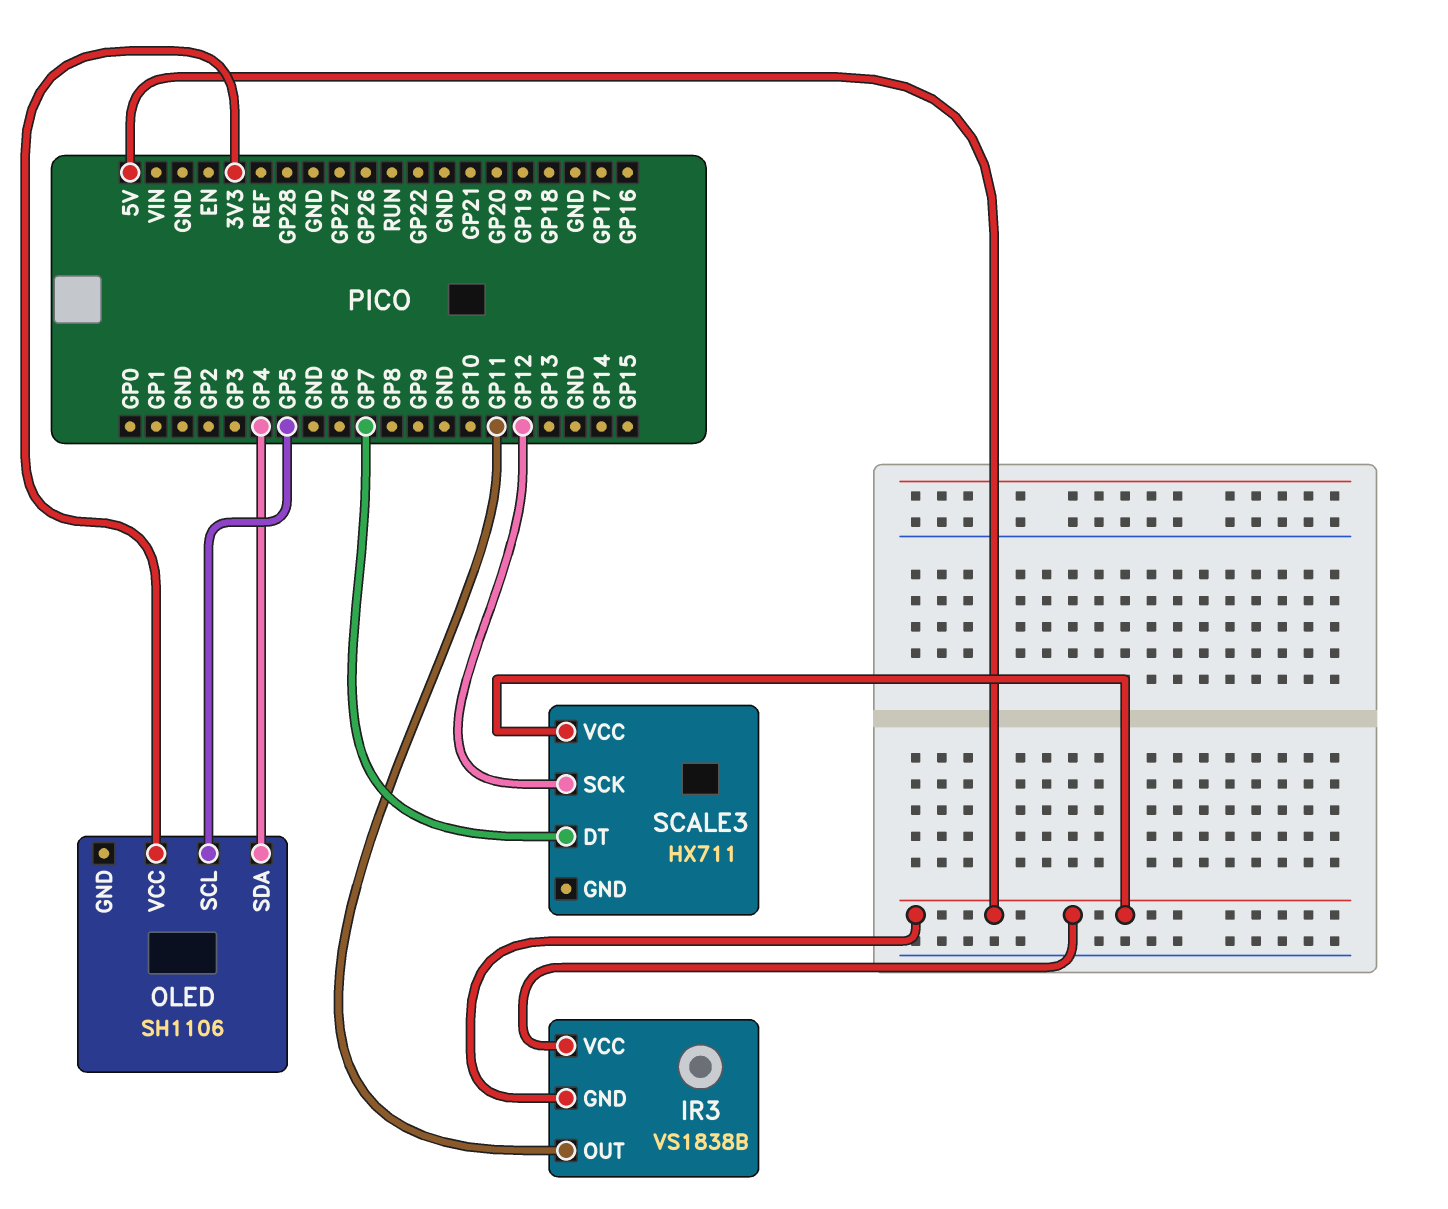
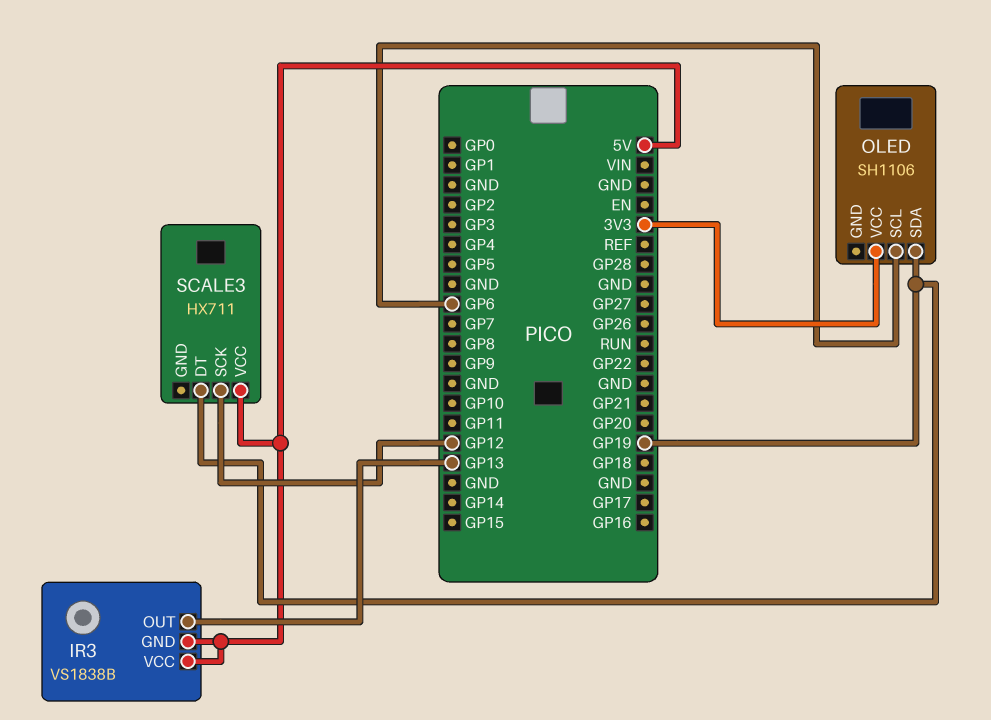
IR3 pin OUT: GP11 -> GP13
OLED pin SCL: GP5 -> GP6
OLED pin SDA: GP4 -> GP19
SCALE3 pin DT: GP7 -> GP19

